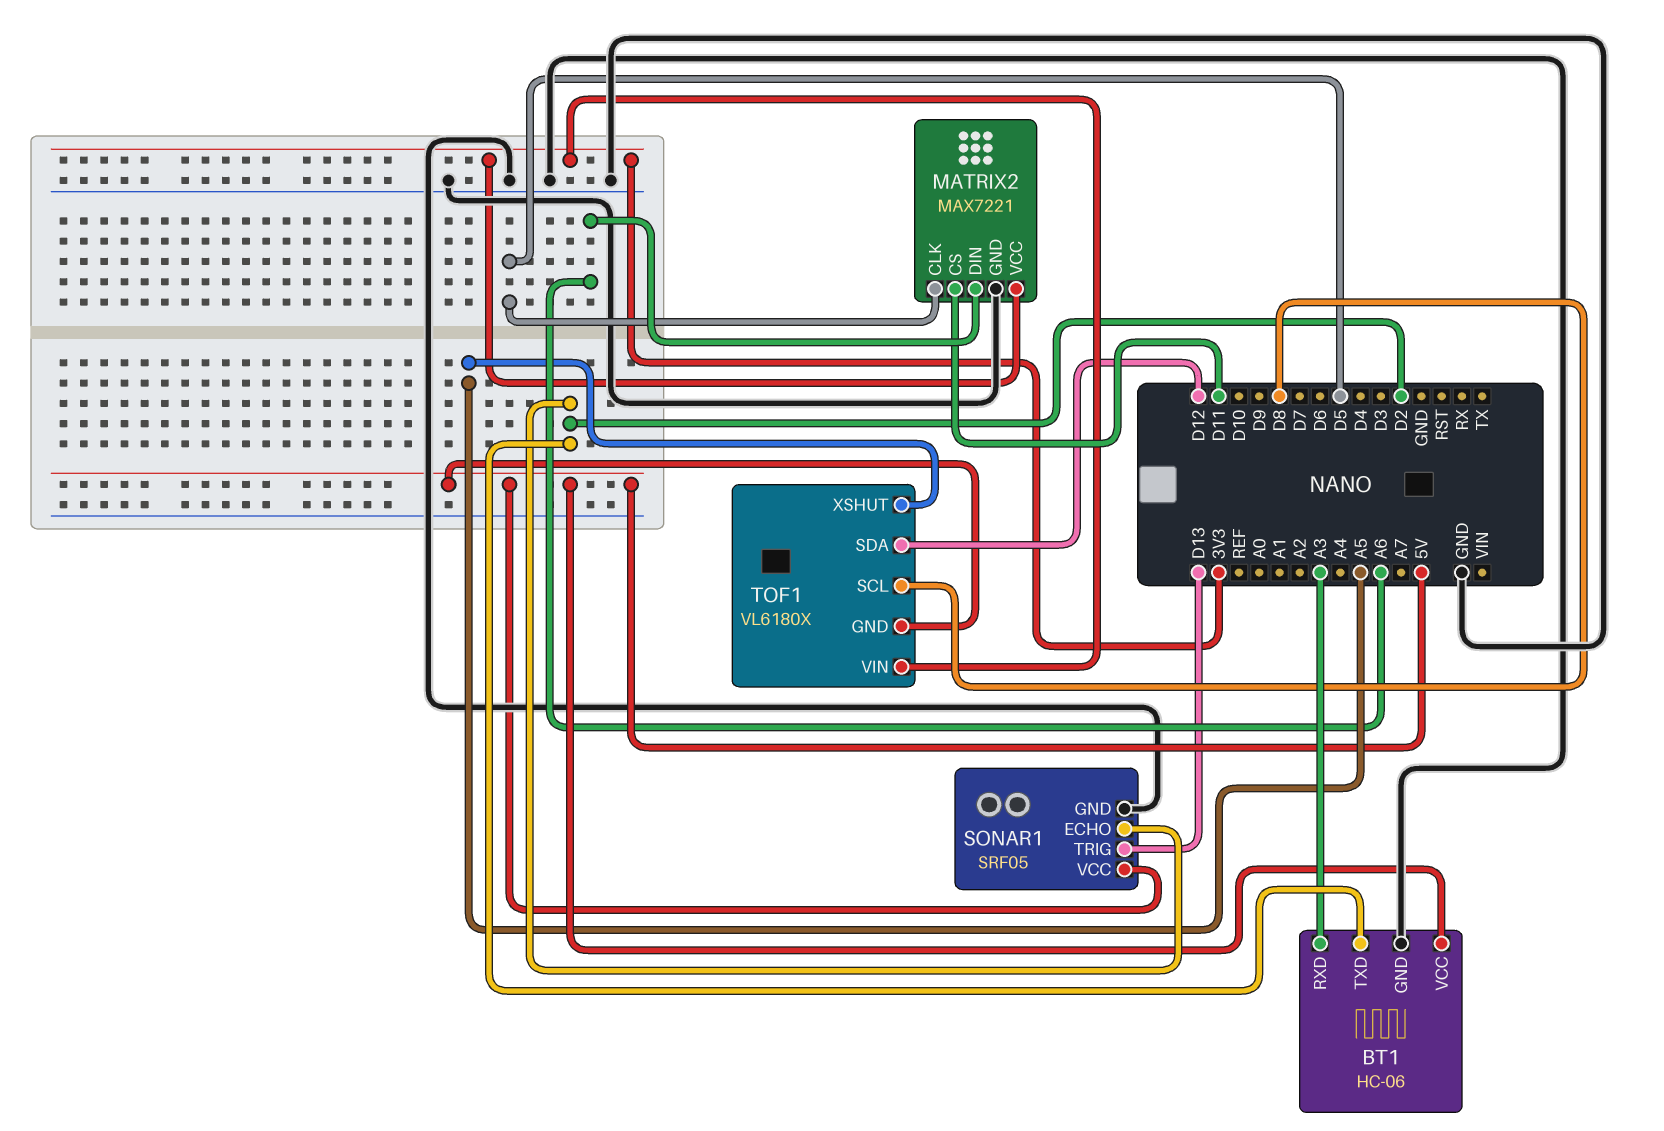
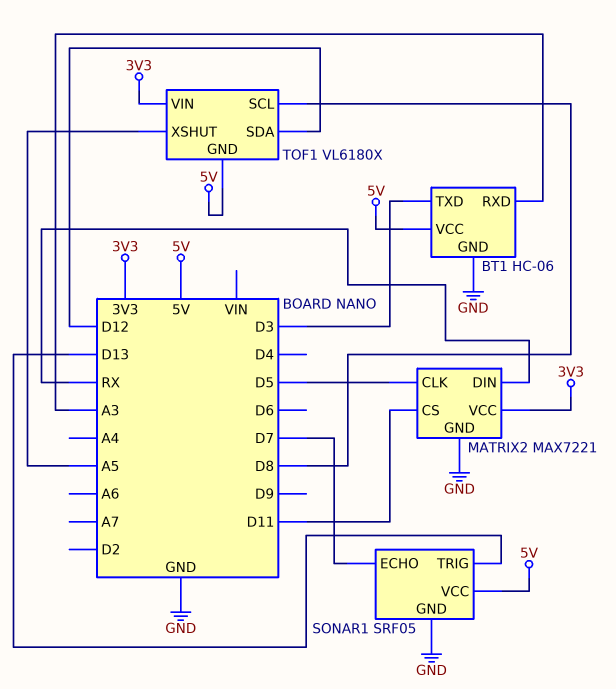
BT1 pin TXD: D2 -> D3
MATRIX2 pin DIN: A6 -> RX
SONAR1 pin ECHO: D2 -> D7

